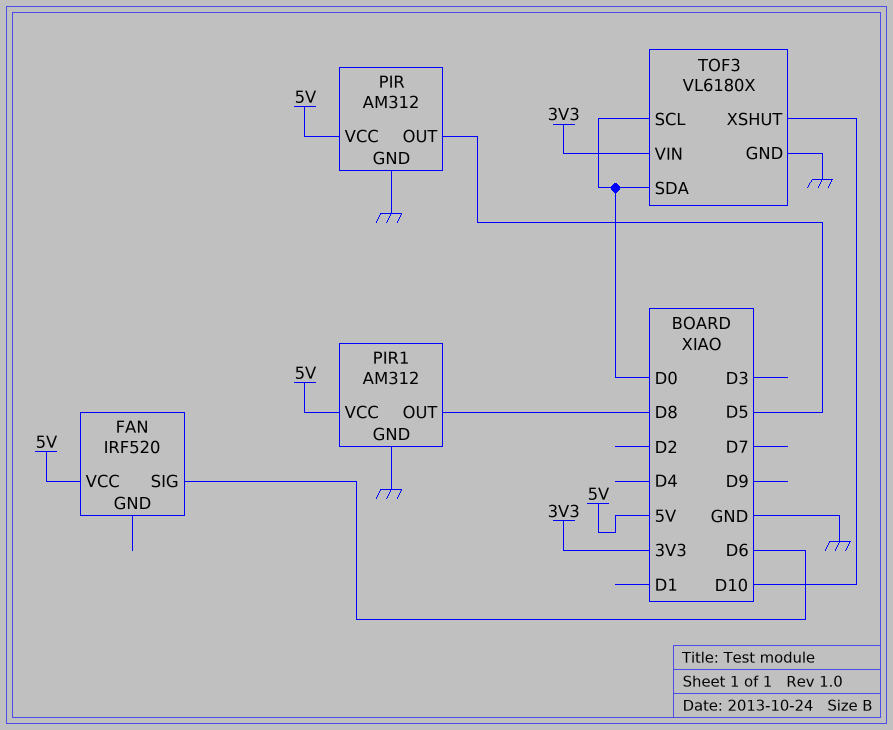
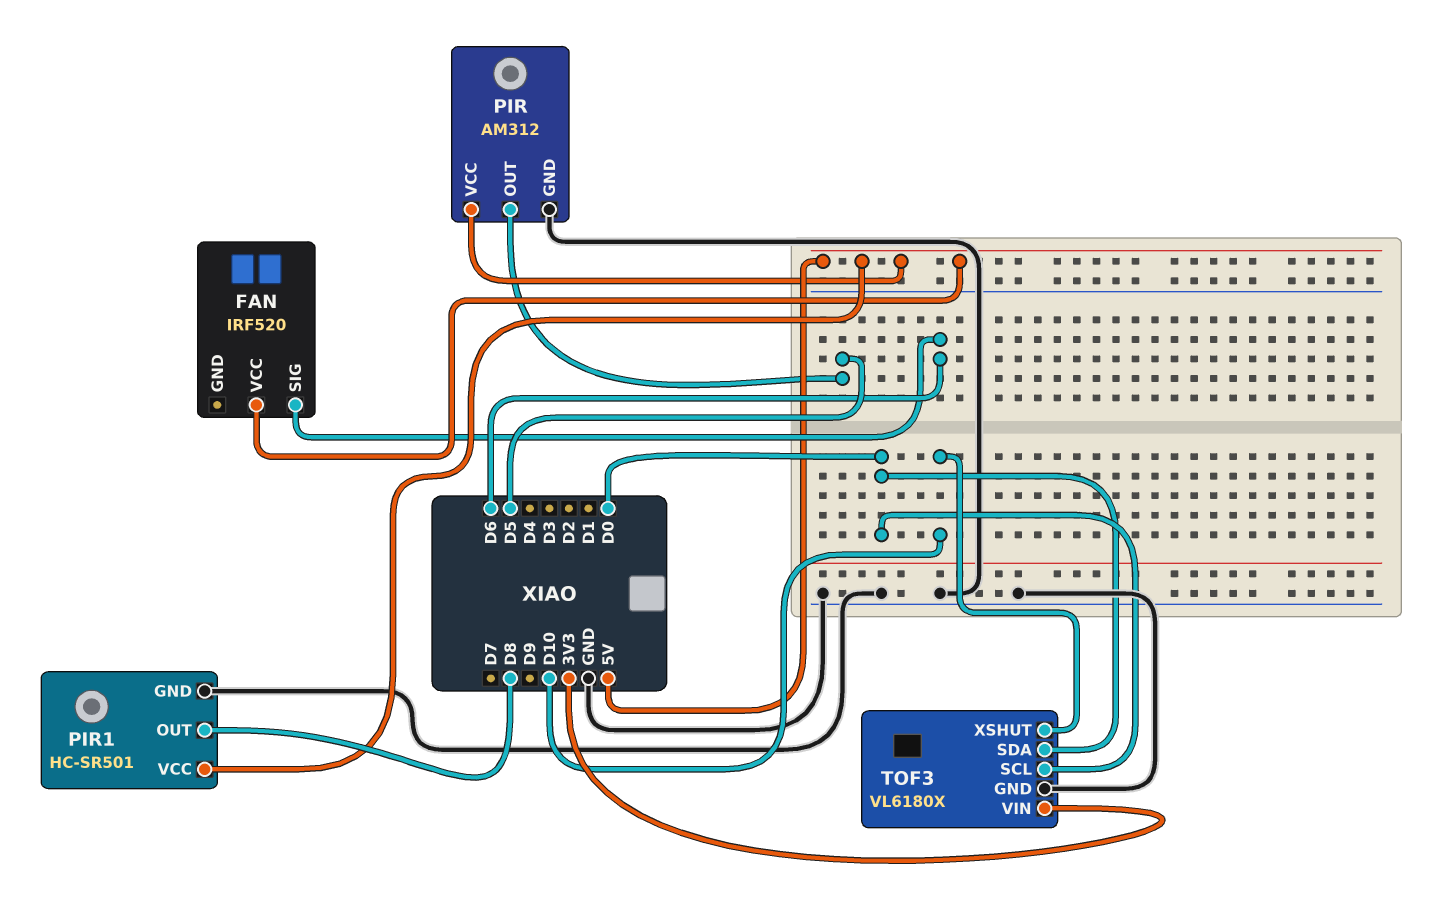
PIR1: AM312 -> HC-SR501

